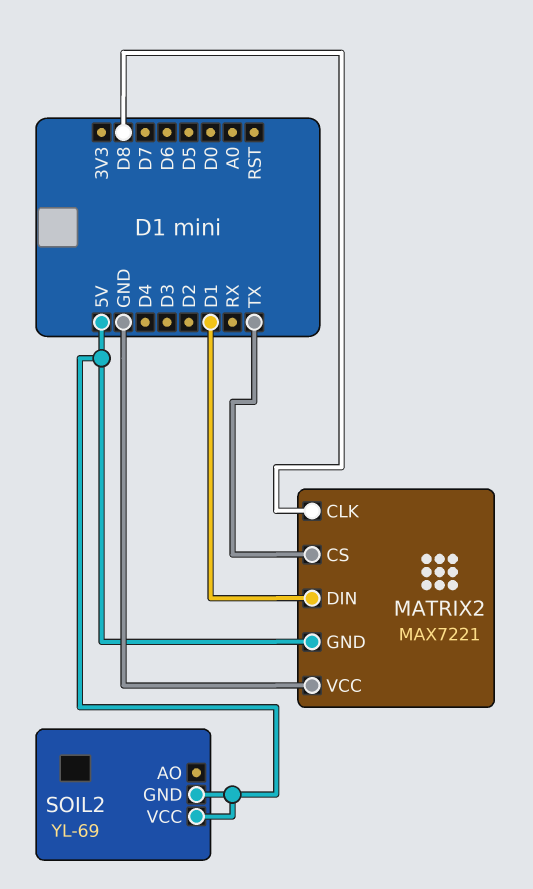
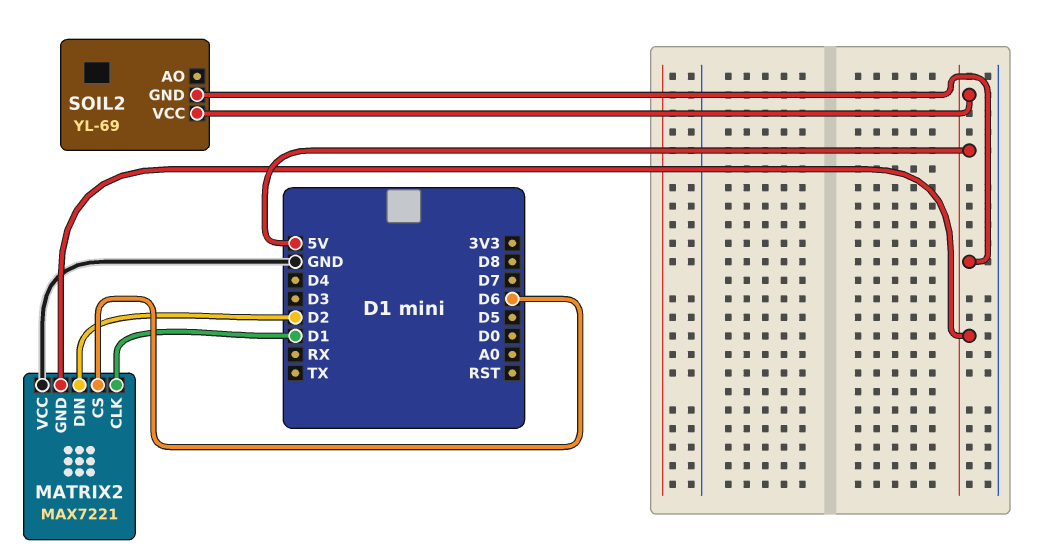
MATRIX2 pin CLK: D8 -> D1
MATRIX2 pin CS: TX -> D6
MATRIX2 pin DIN: D1 -> D2

